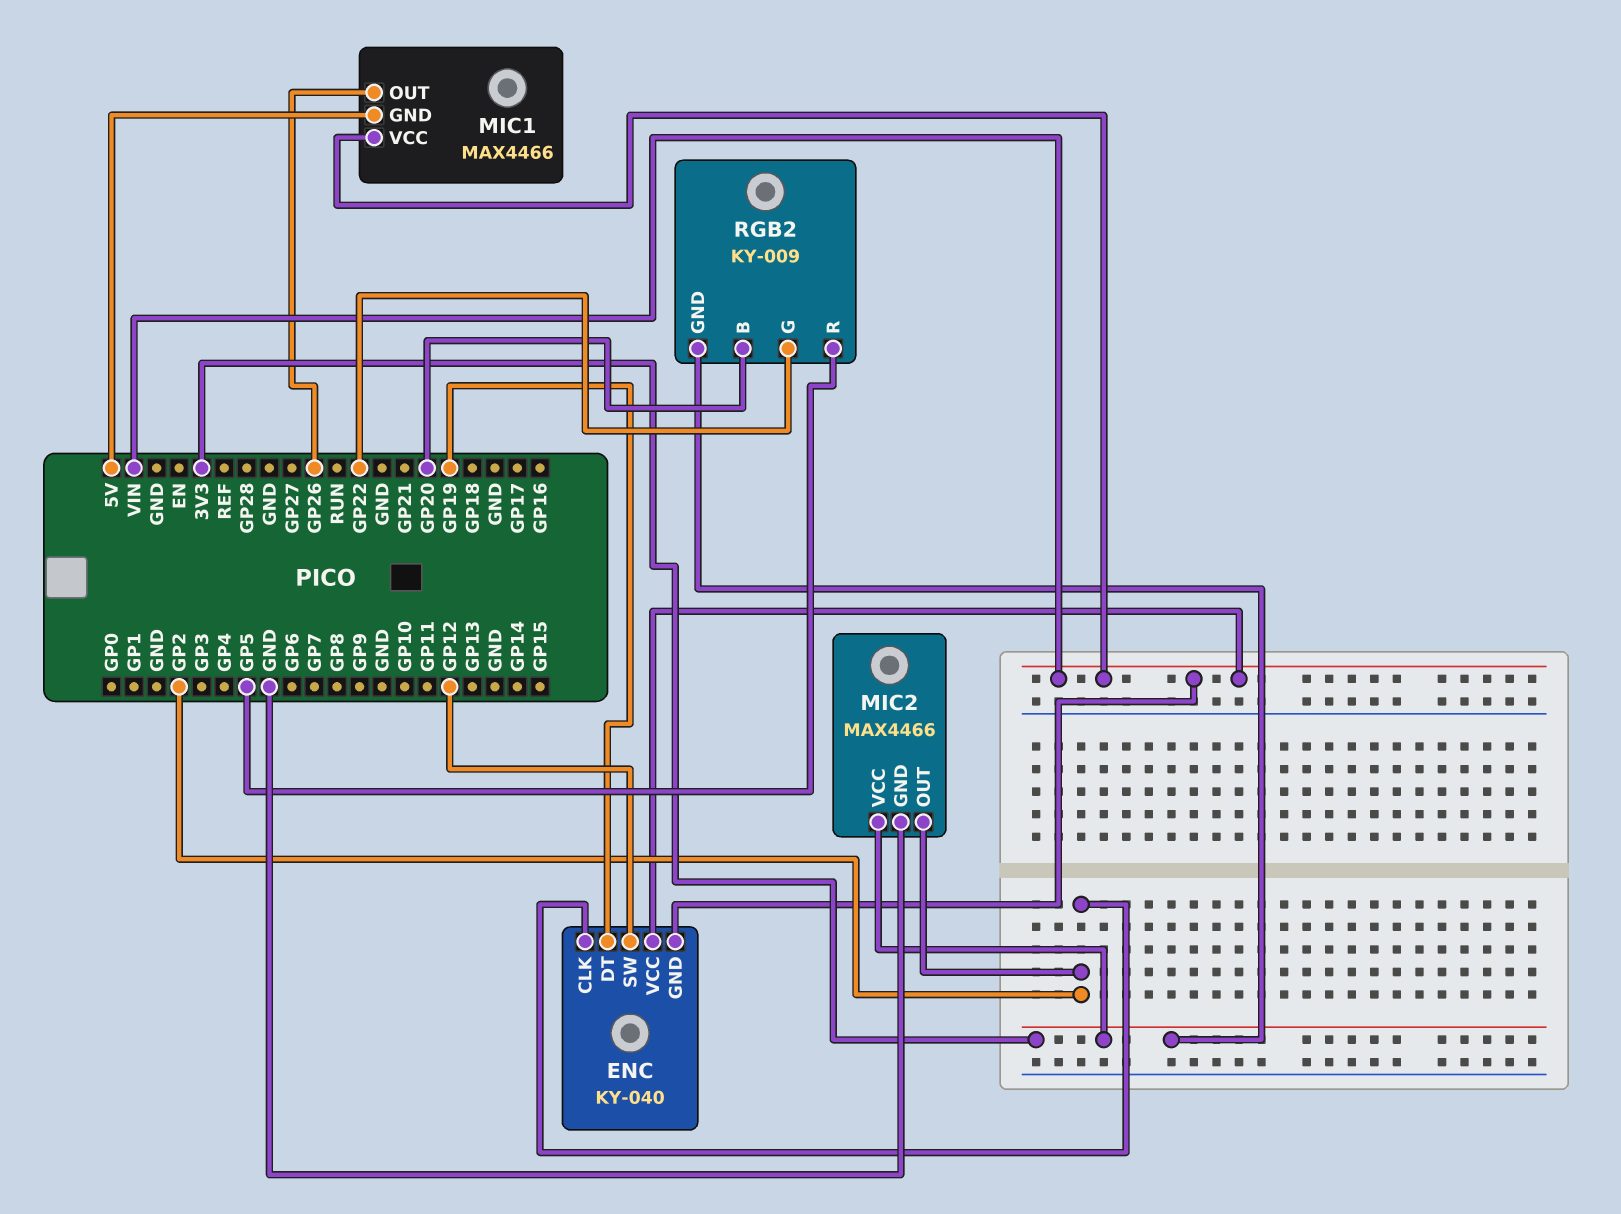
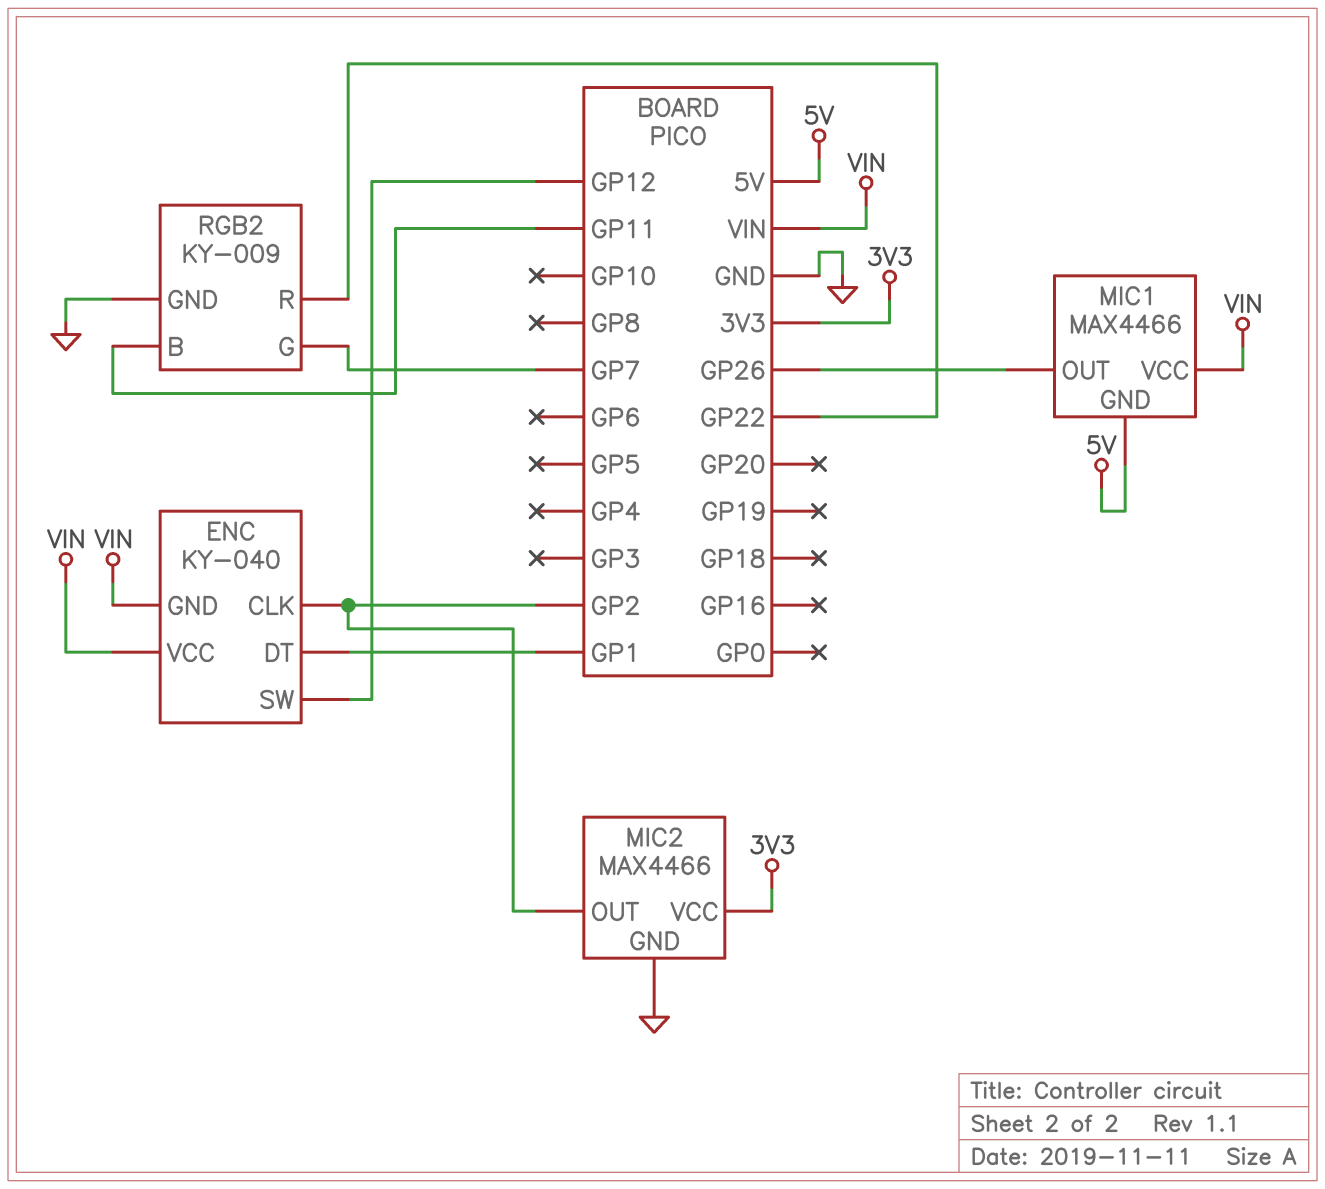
ENC pin DT: GP19 -> GP1
RGB2 pin B: GP20 -> GP11
RGB2 pin G: GP22 -> GP7
RGB2 pin GND: 3V3 -> GND
RGB2 pin R: GP5 -> GP22

